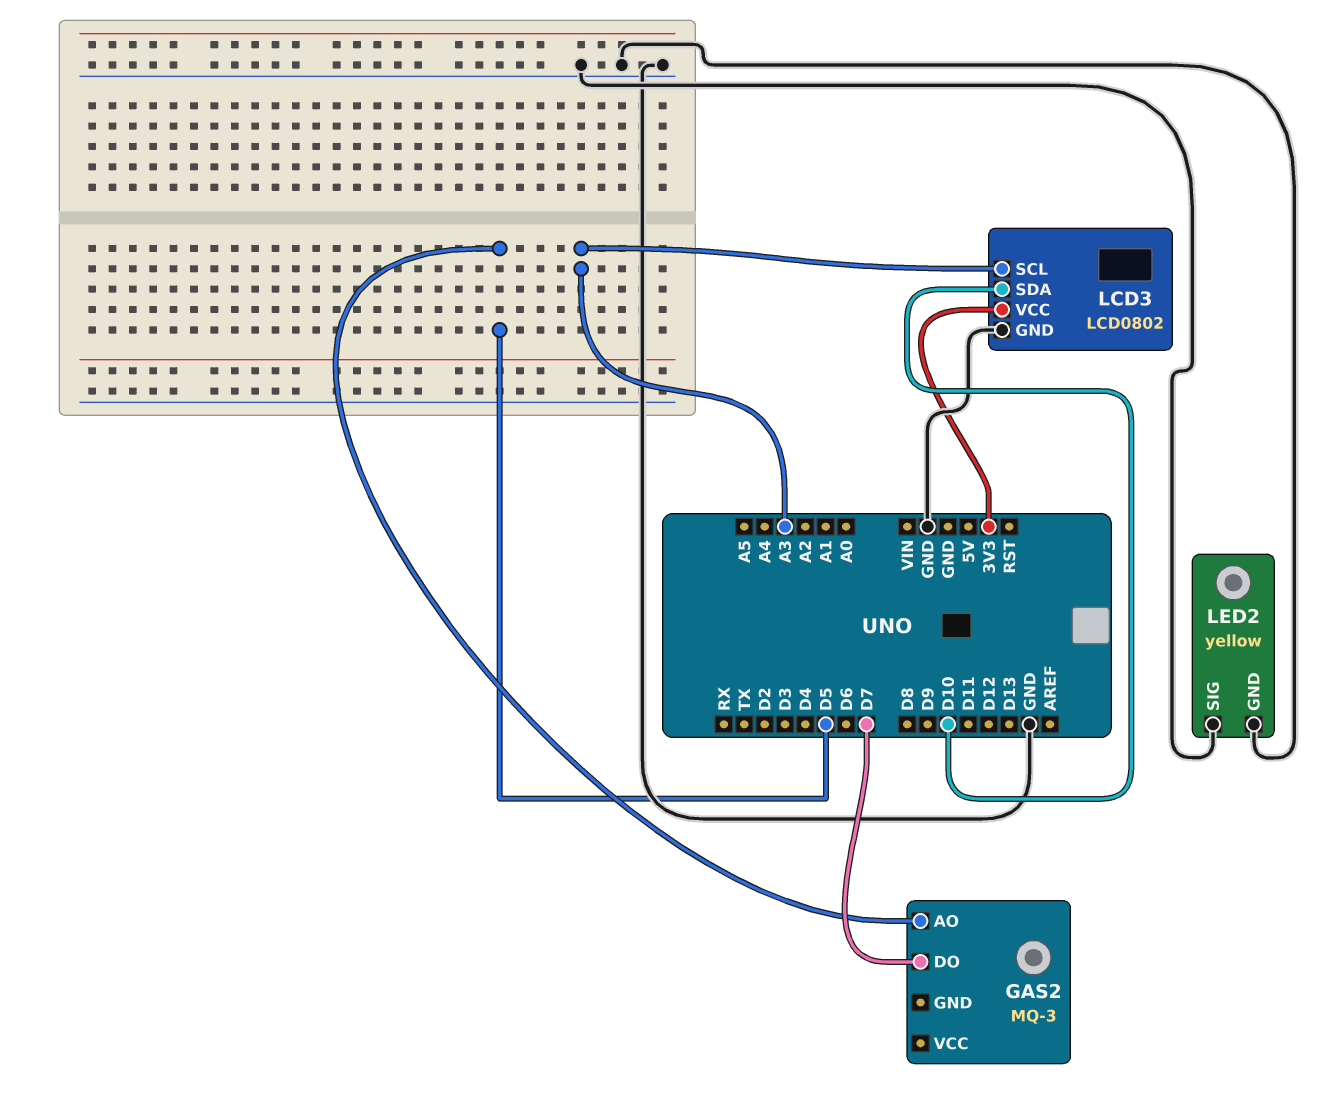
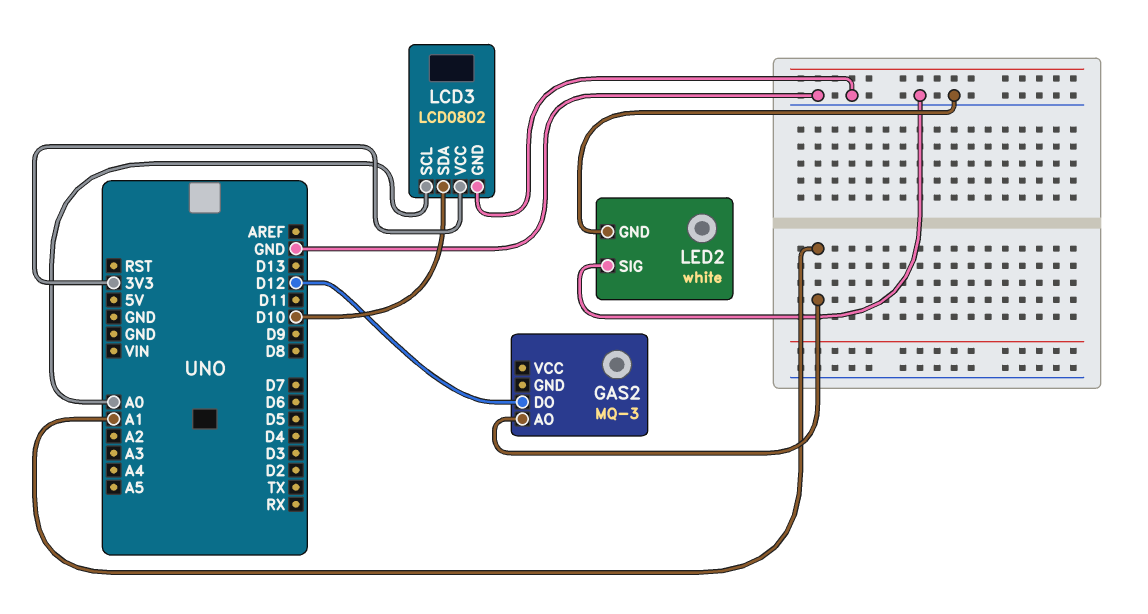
GAS2 pin AO: D5 -> A1
GAS2 pin DO: D7 -> D12
LCD3 pin SCL: A3 -> A0
LED2: yellow -> white

